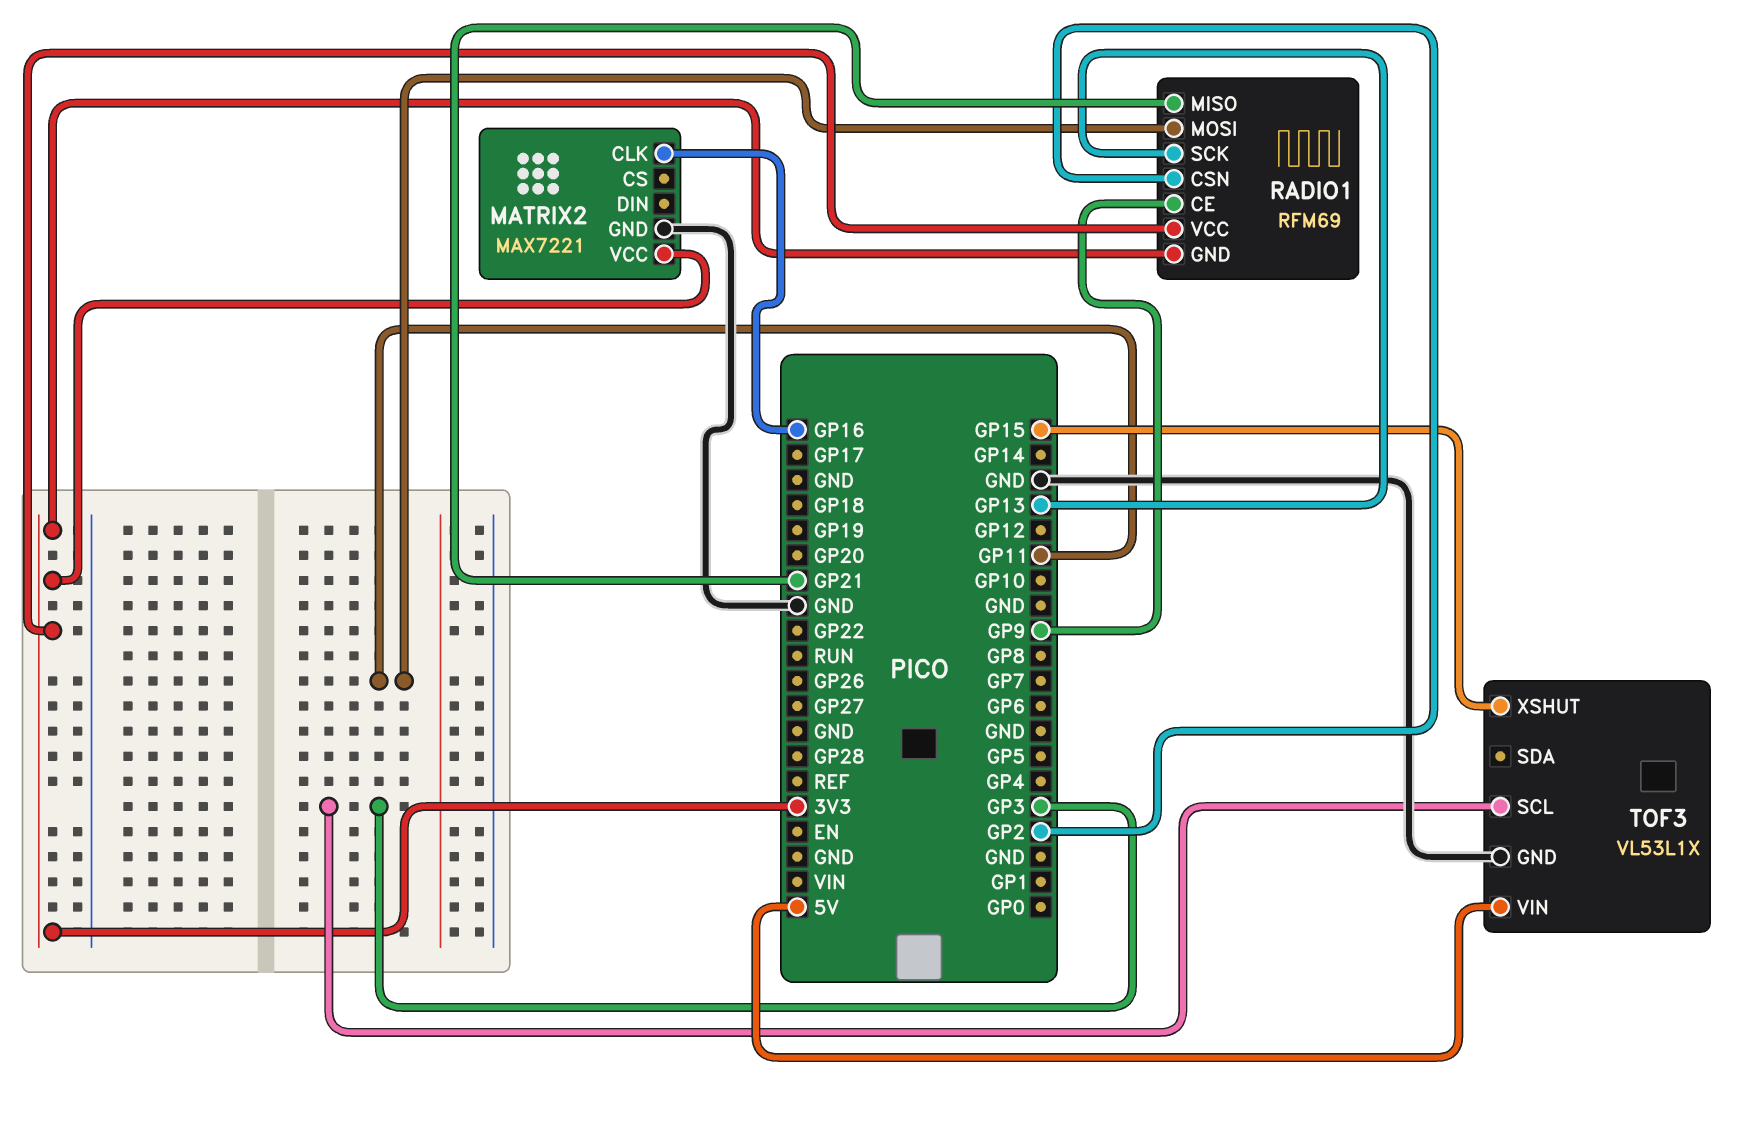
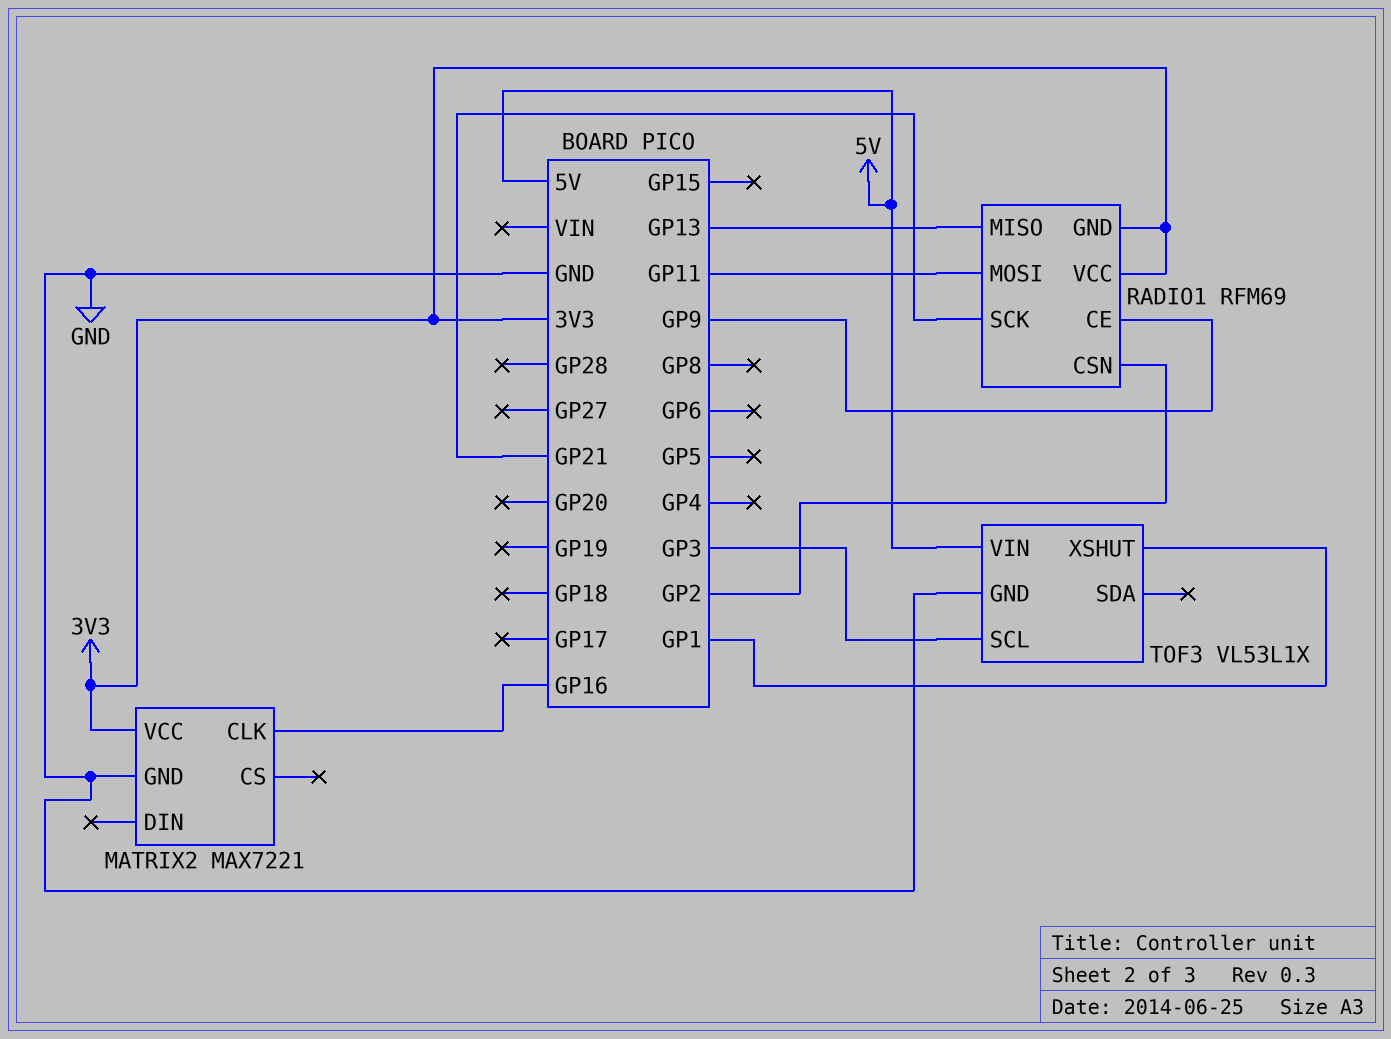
RADIO1 pin MISO: GP21 -> GP13
RADIO1 pin SCK: GP13 -> GP21
TOF3 pin XSHUT: GP15 -> GP1

